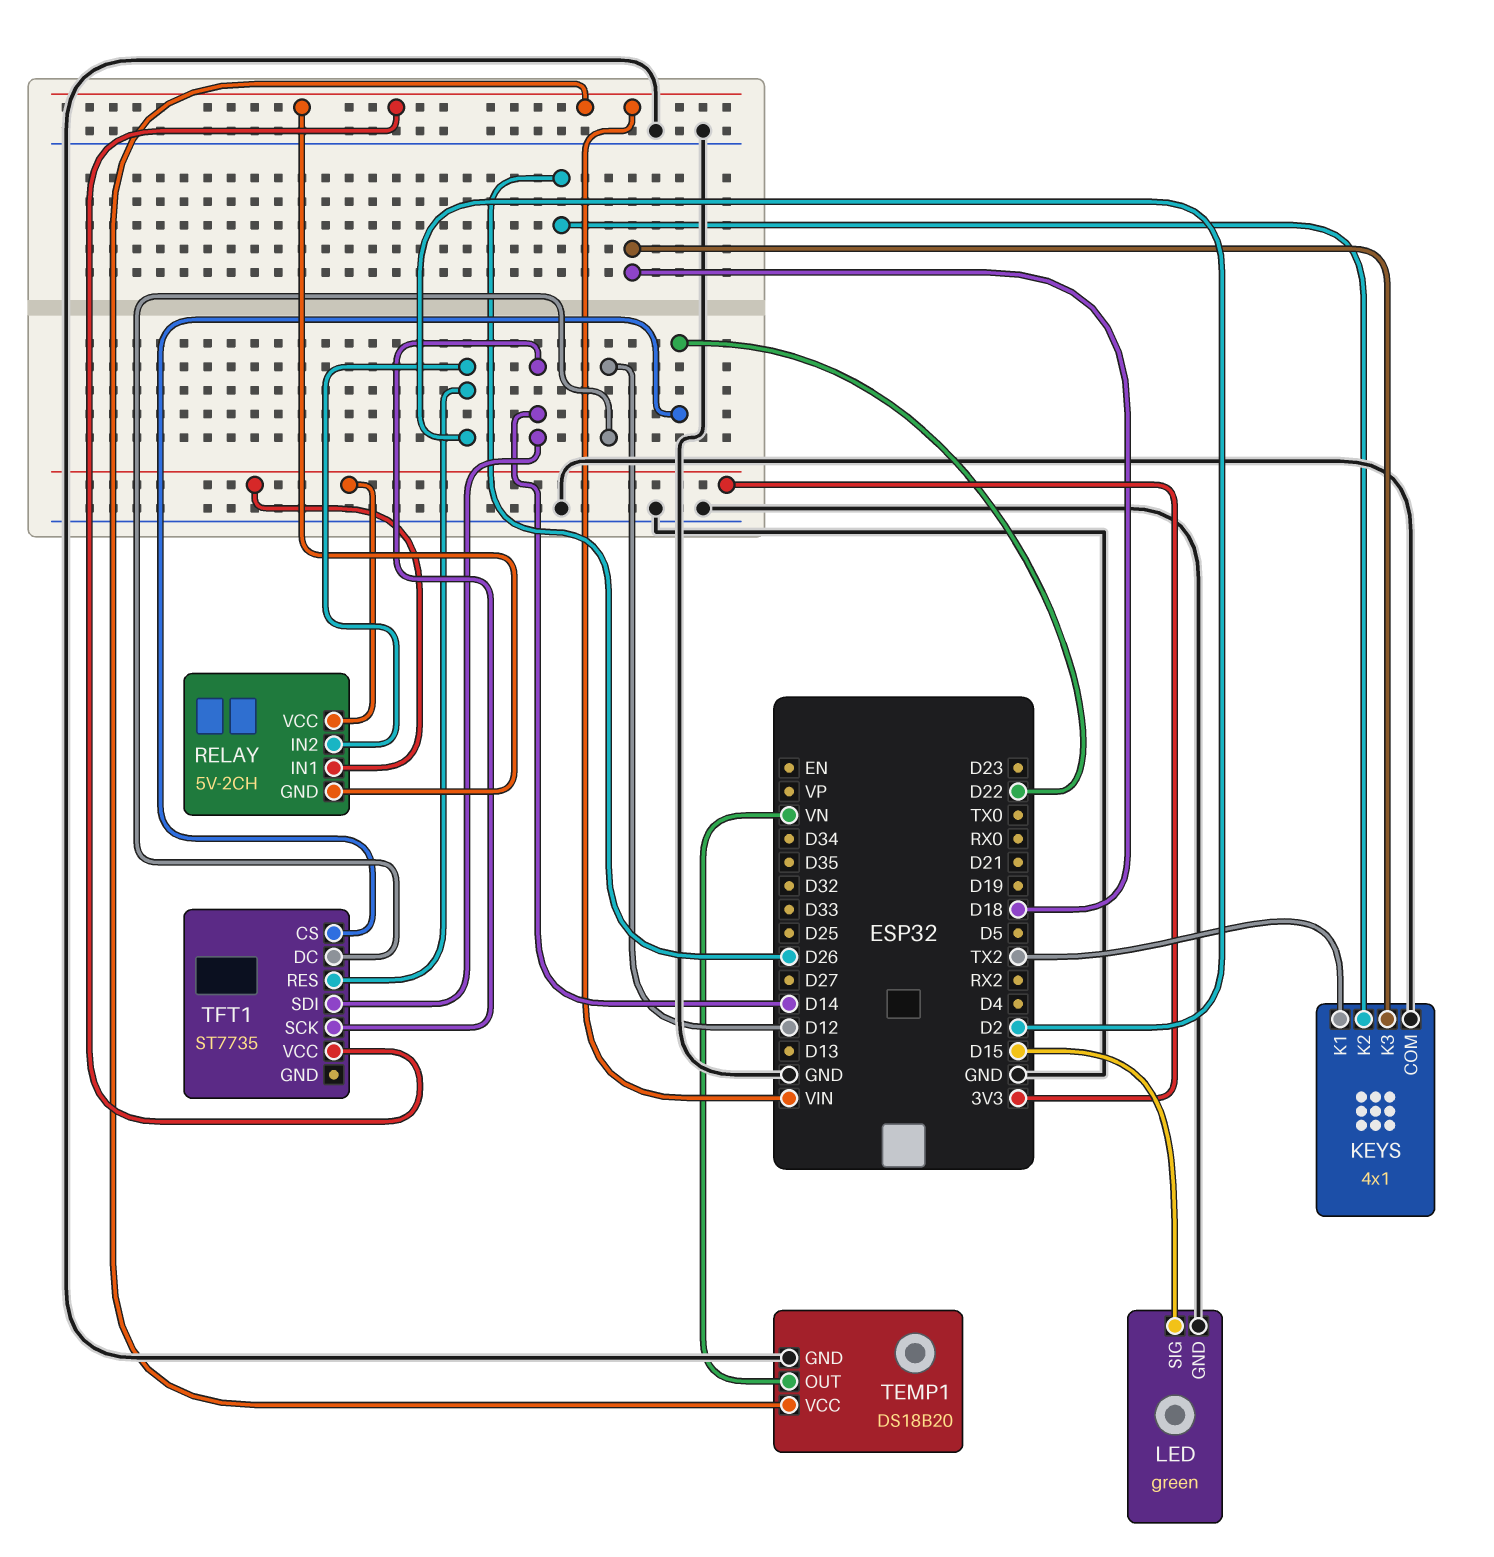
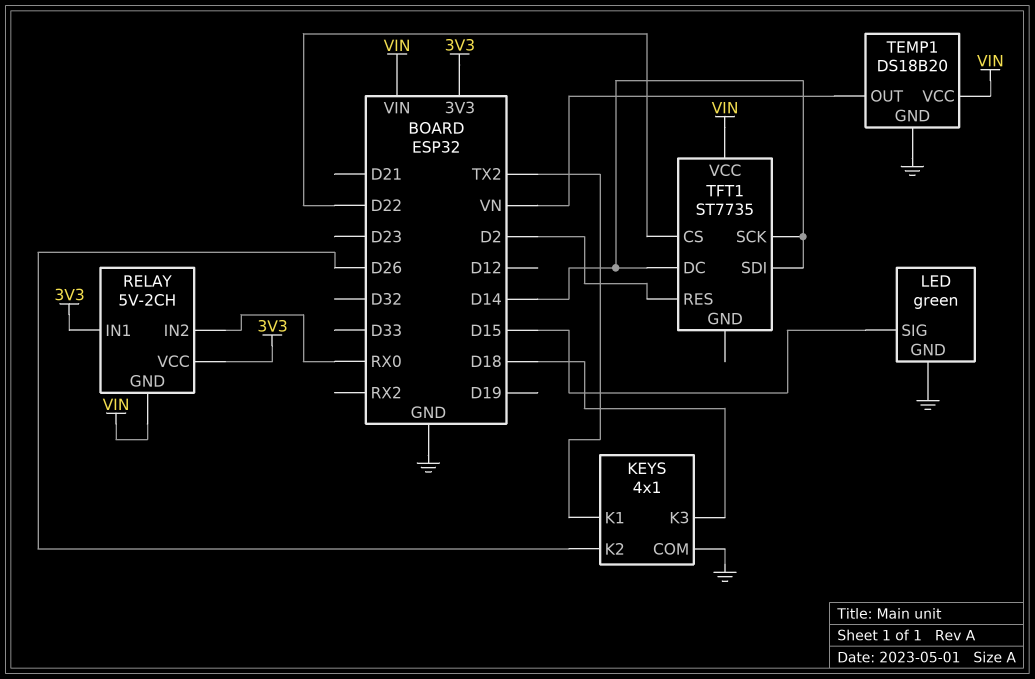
RELAY pin IN2: D2 -> RX0
TFT1 pin DC: D12 -> D14

